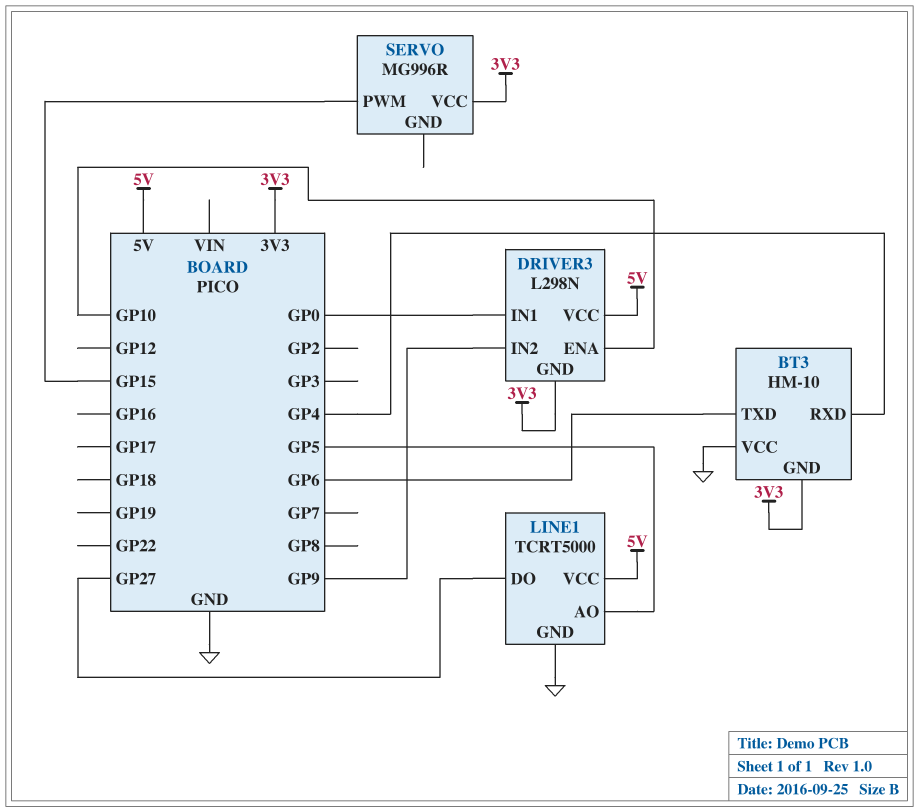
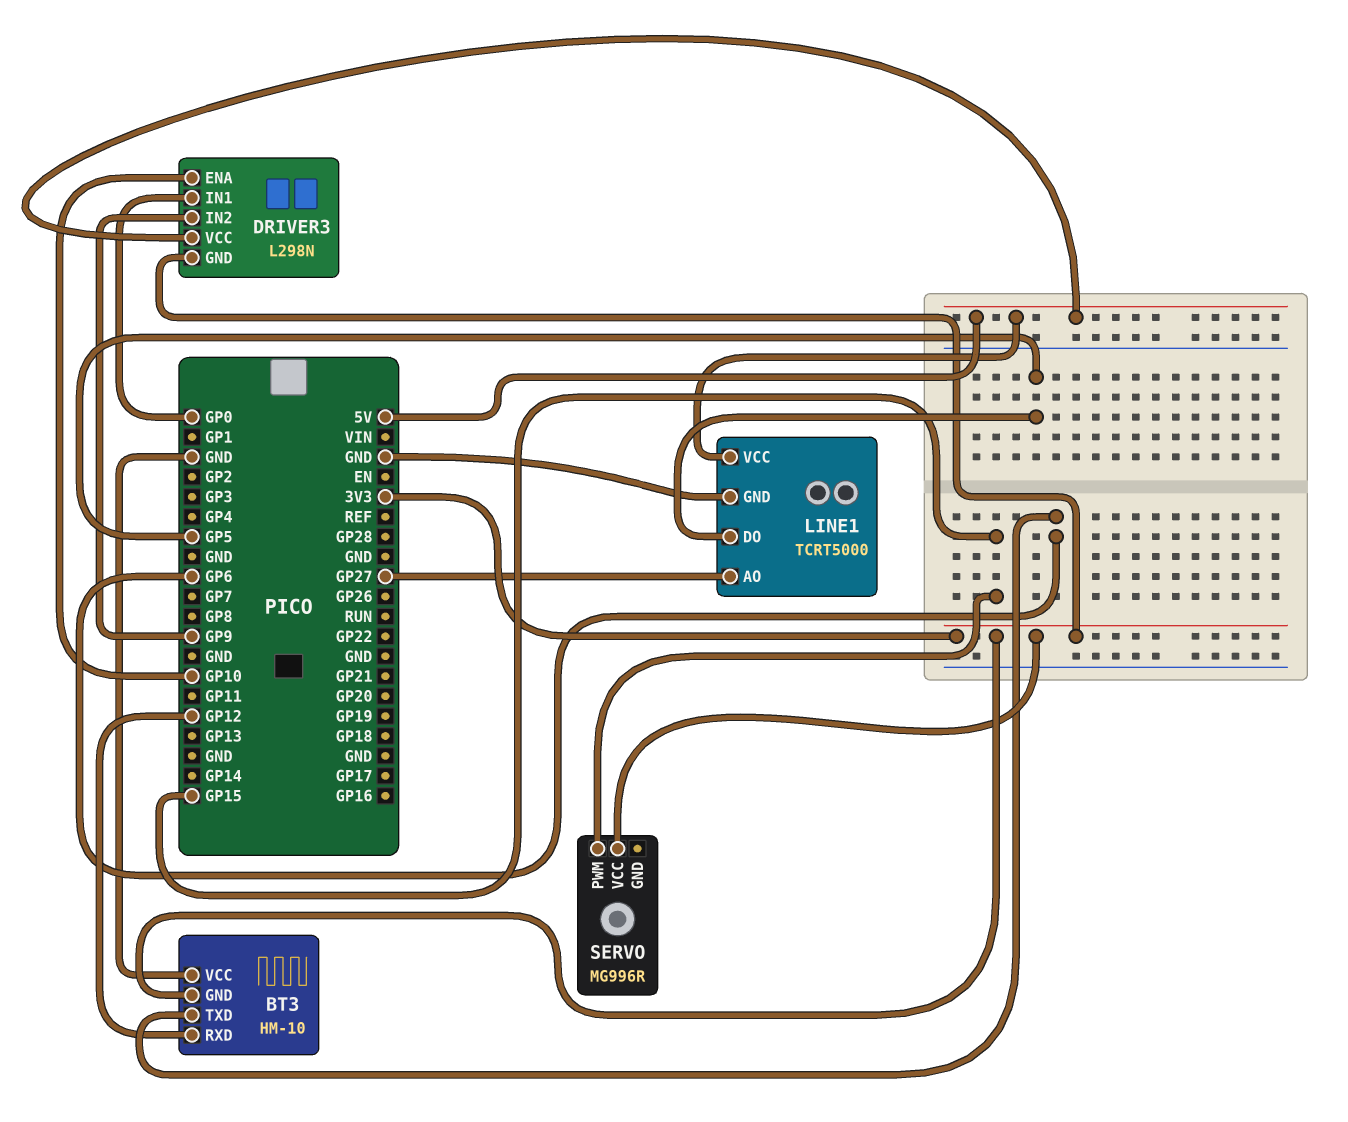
BT3 pin RXD: GP4 -> GP12
LINE1 pin AO: GP5 -> GP27
LINE1 pin DO: GP27 -> GP5

